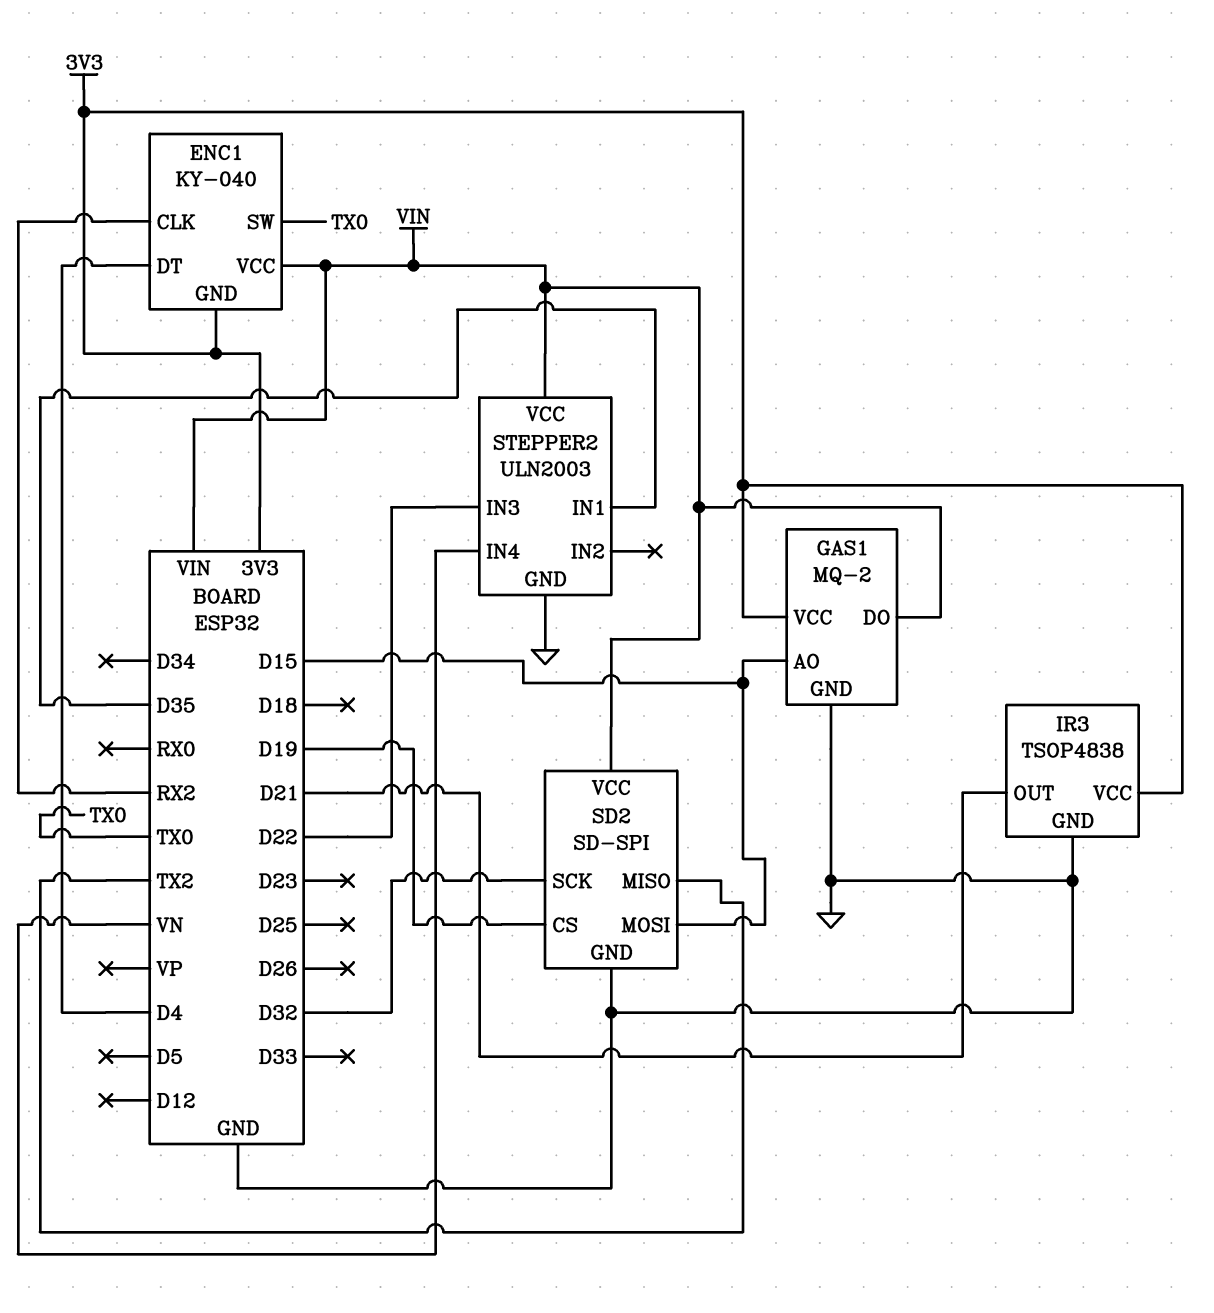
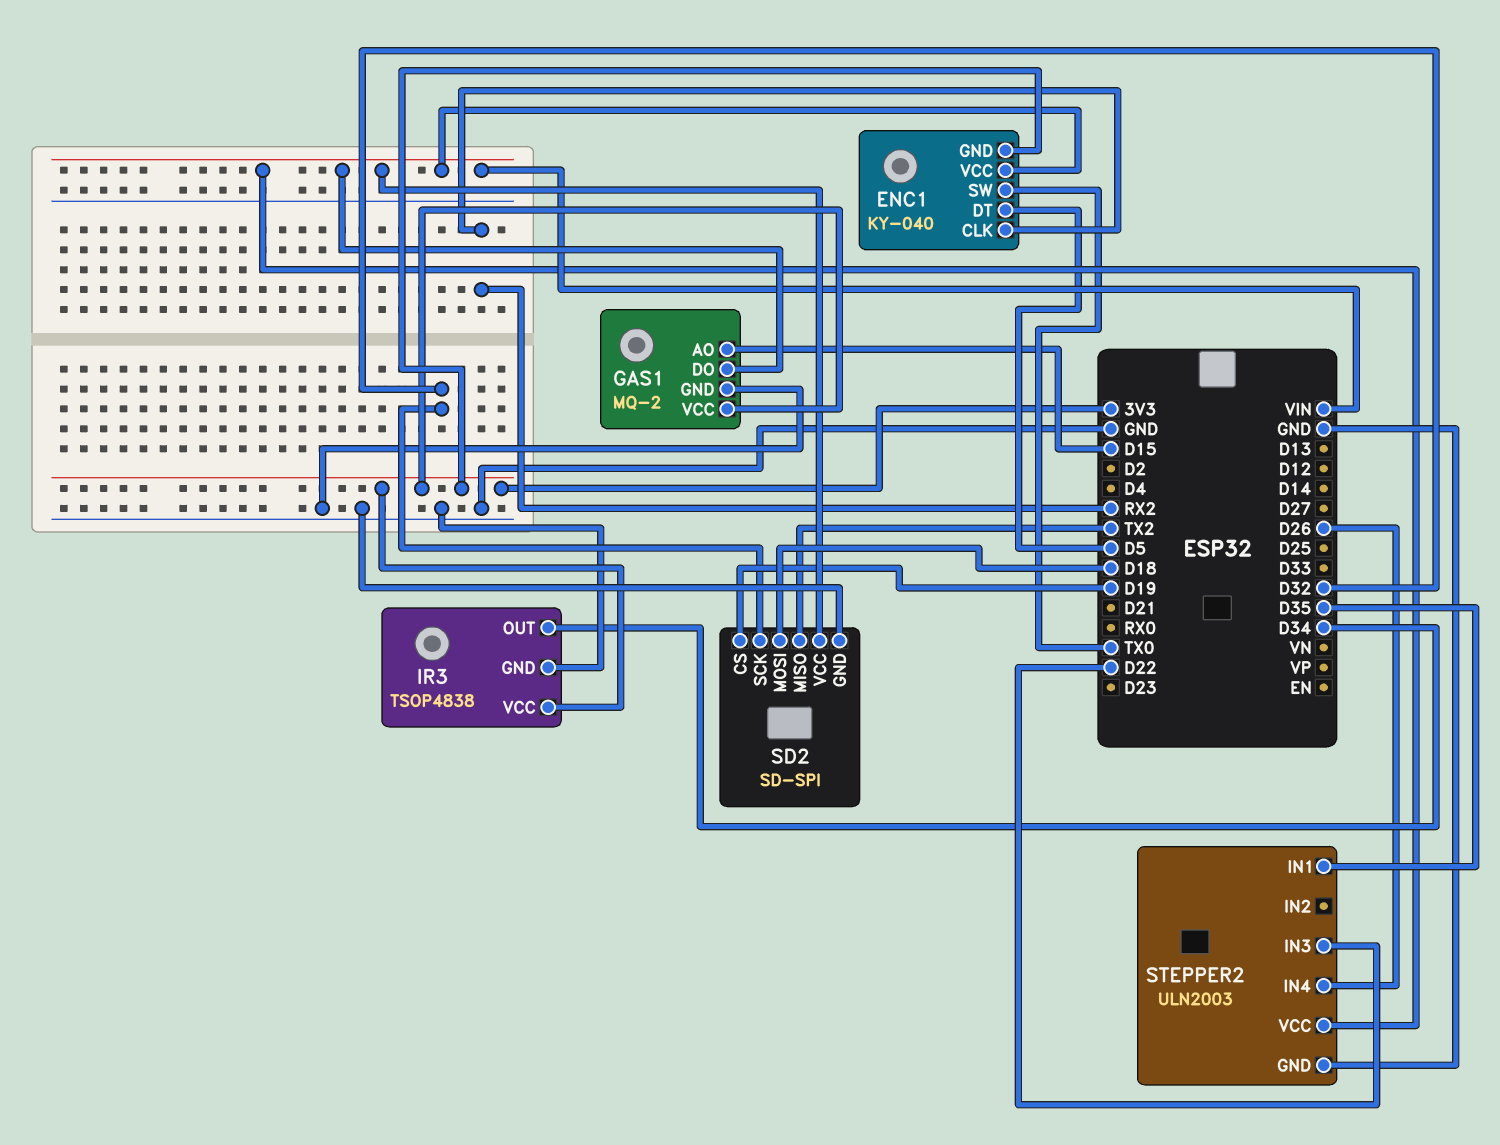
ENC1 pin DT: D4 -> D5
IR3 pin OUT: D21 -> D34
SD2 pin MOSI: D15 -> D18
STEPPER2 pin IN4: VN -> D26

